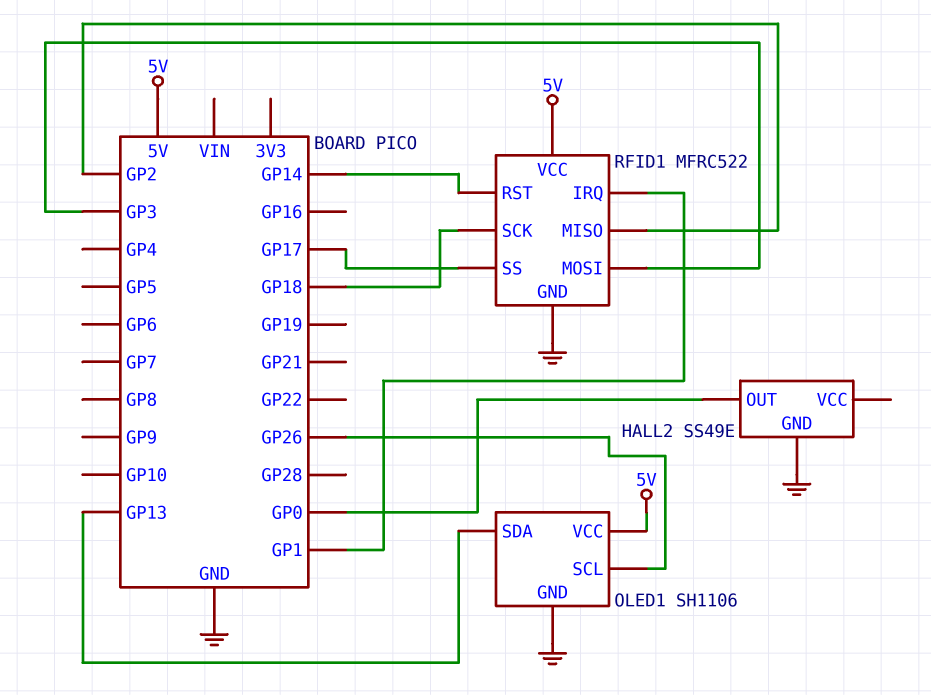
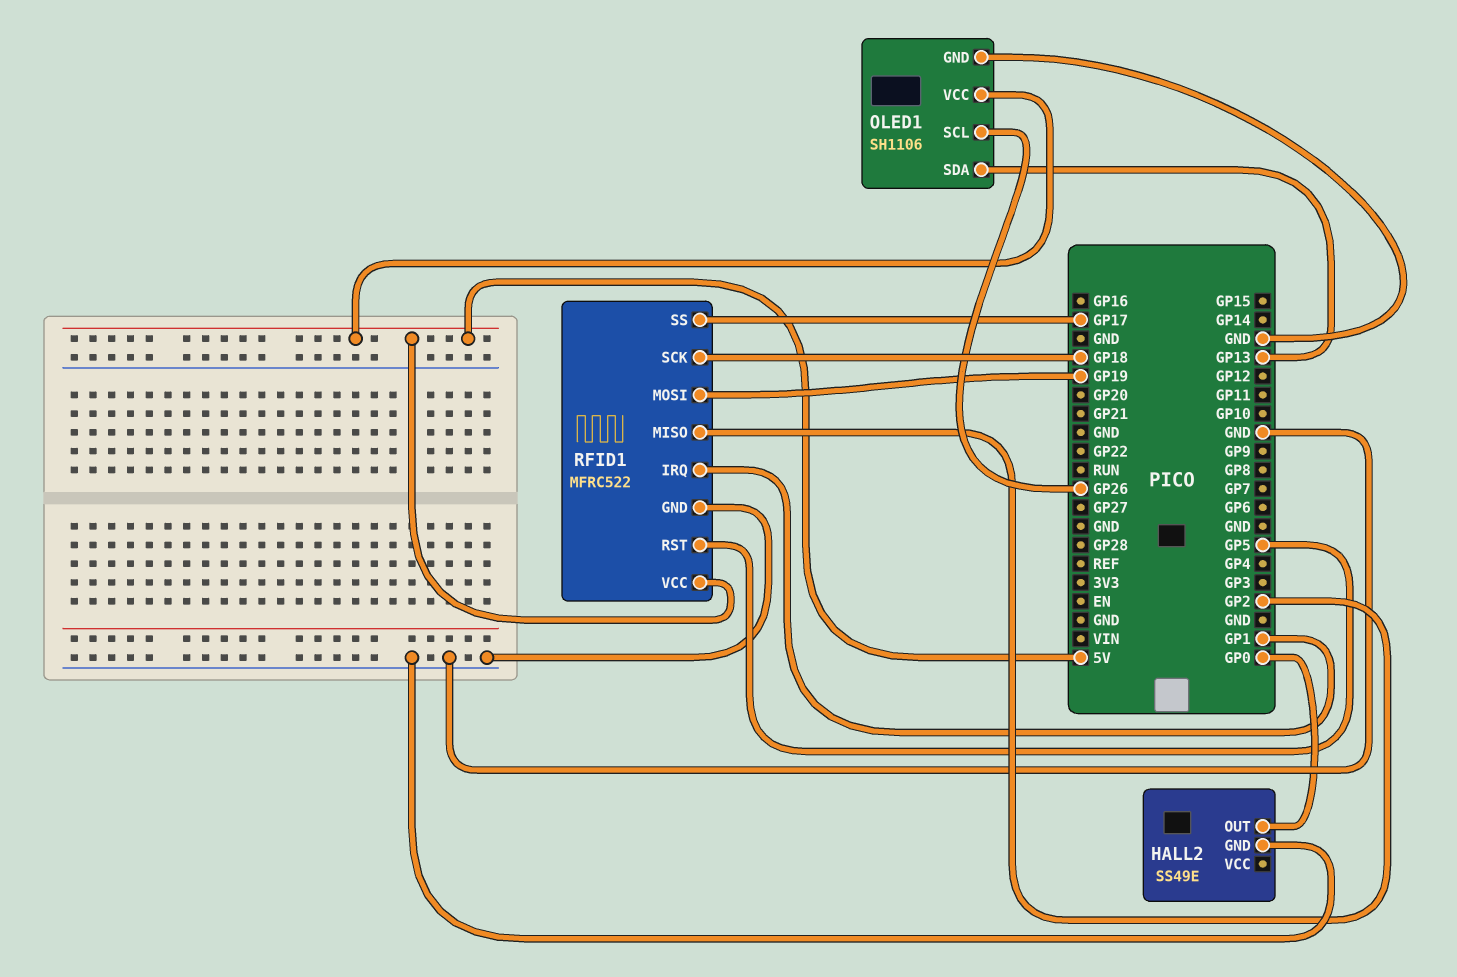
RFID1 pin MOSI: GP3 -> GP19
RFID1 pin RST: GP14 -> GP5

